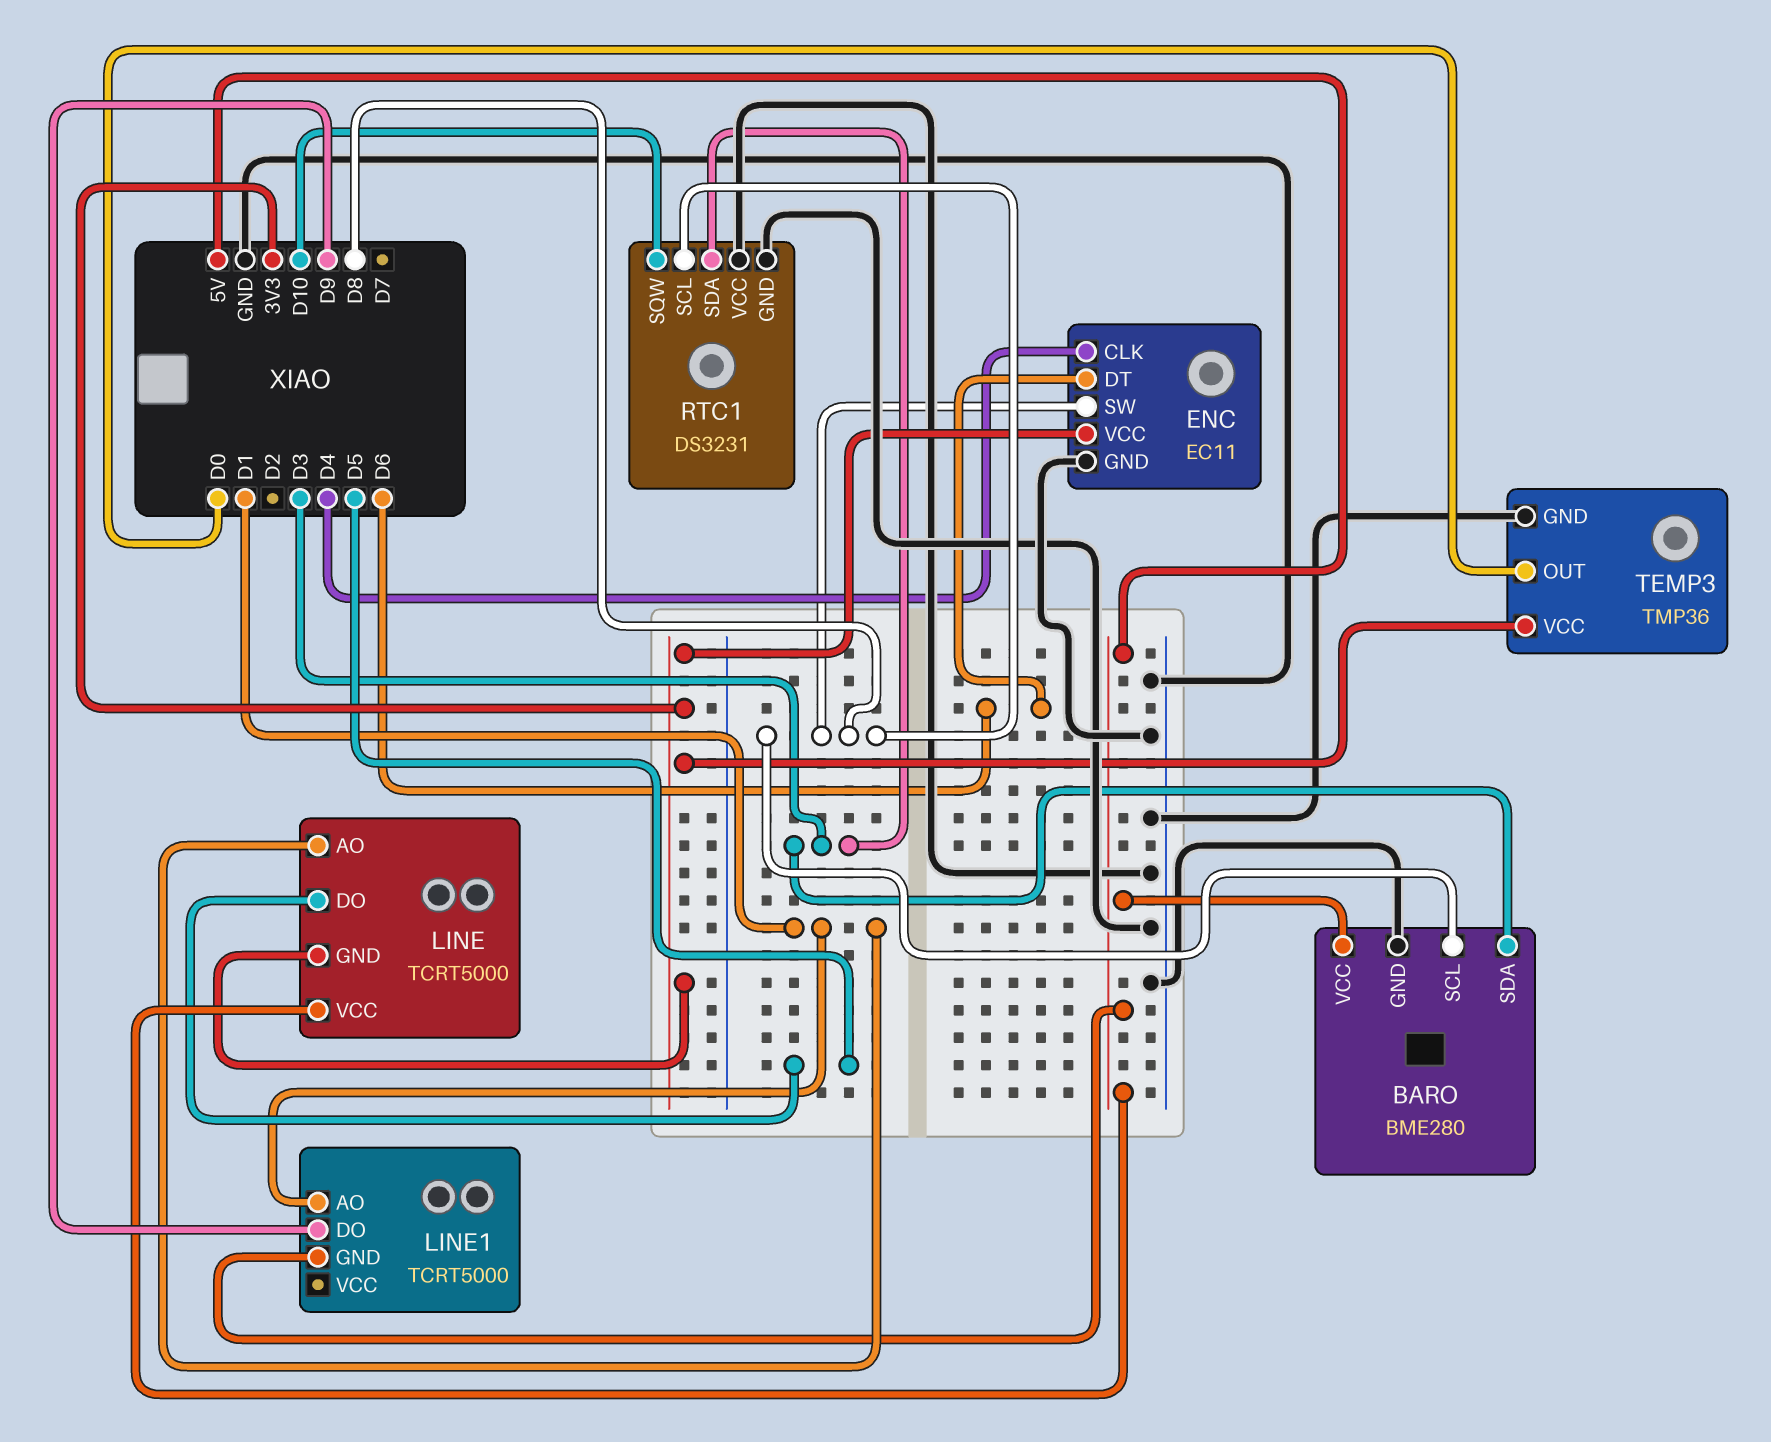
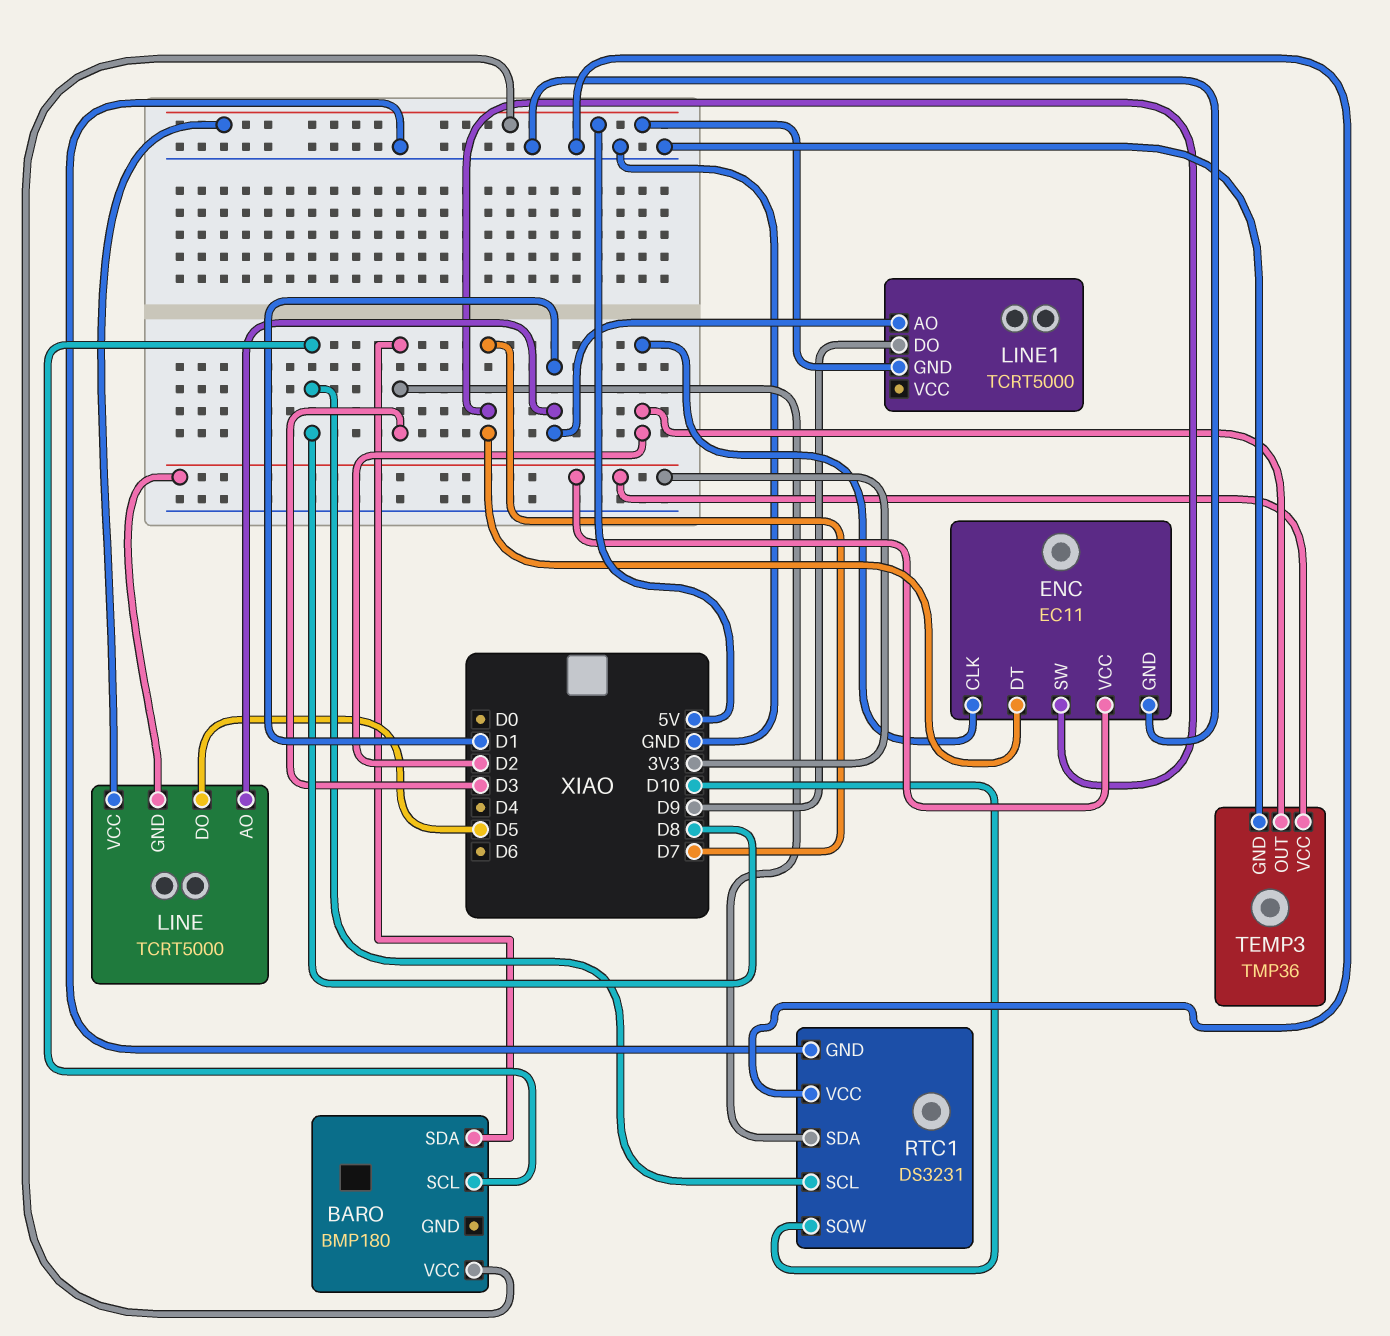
BARO: BME280 -> BMP180
BARO pin GND: GND -> none
ENC pin CLK: D4 -> D2
ENC pin DT: D6 -> D7
ENC pin SW: D8 -> D7
TEMP3 pin OUT: D0 -> D2

